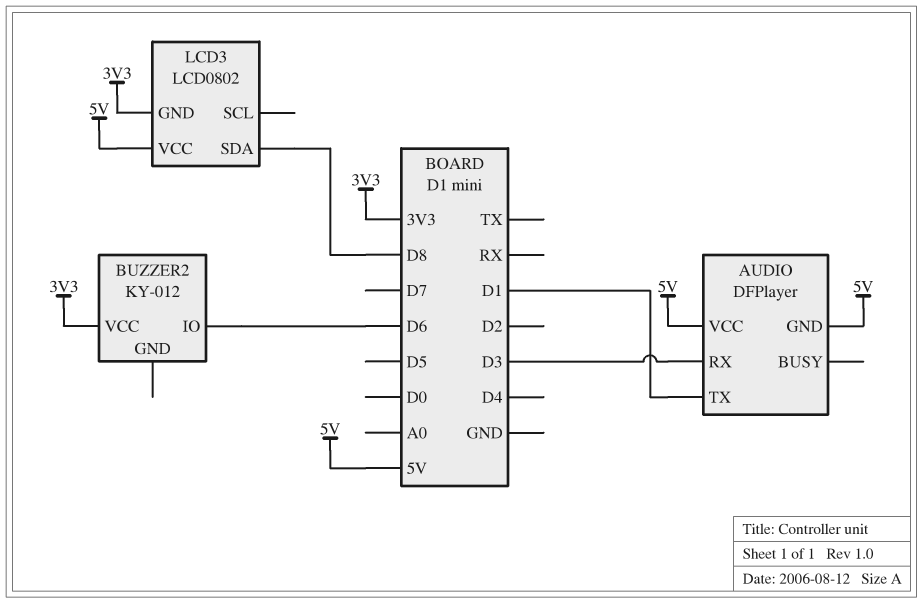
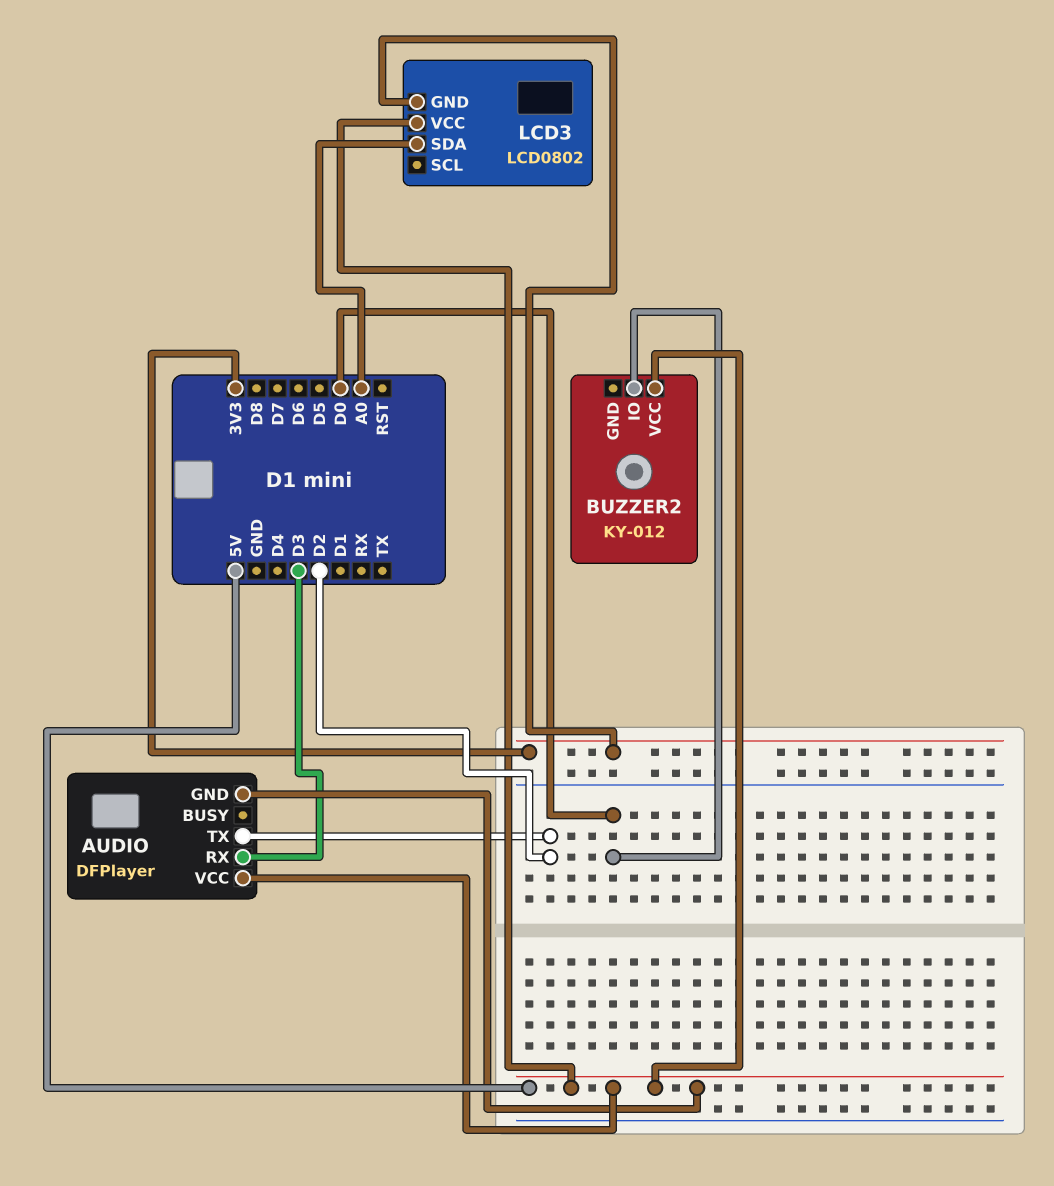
AUDIO pin TX: D1 -> D2
BUZZER2 pin IO: D6 -> D0
BUZZER2 pin VCC: 3V3 -> 5V
LCD3 pin SDA: D8 -> A0

